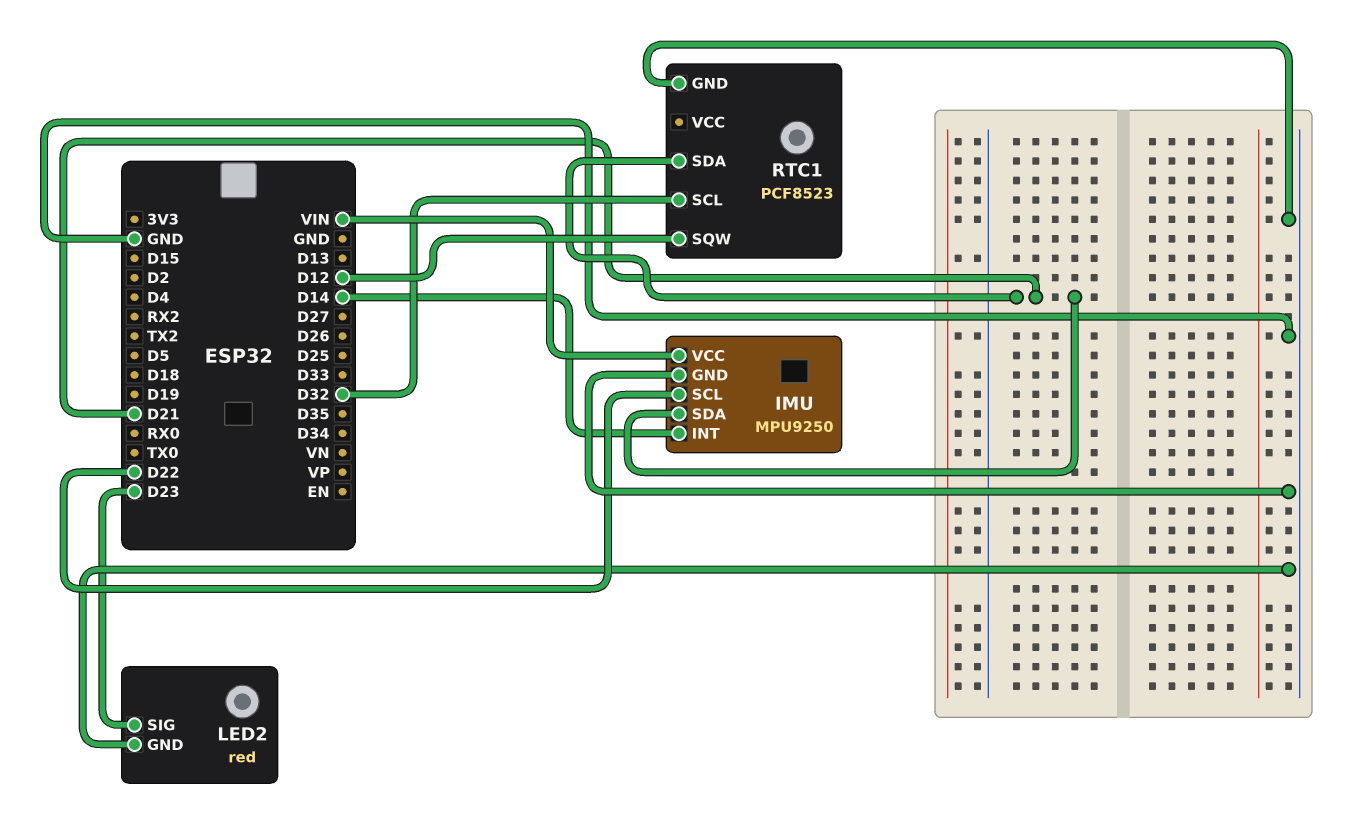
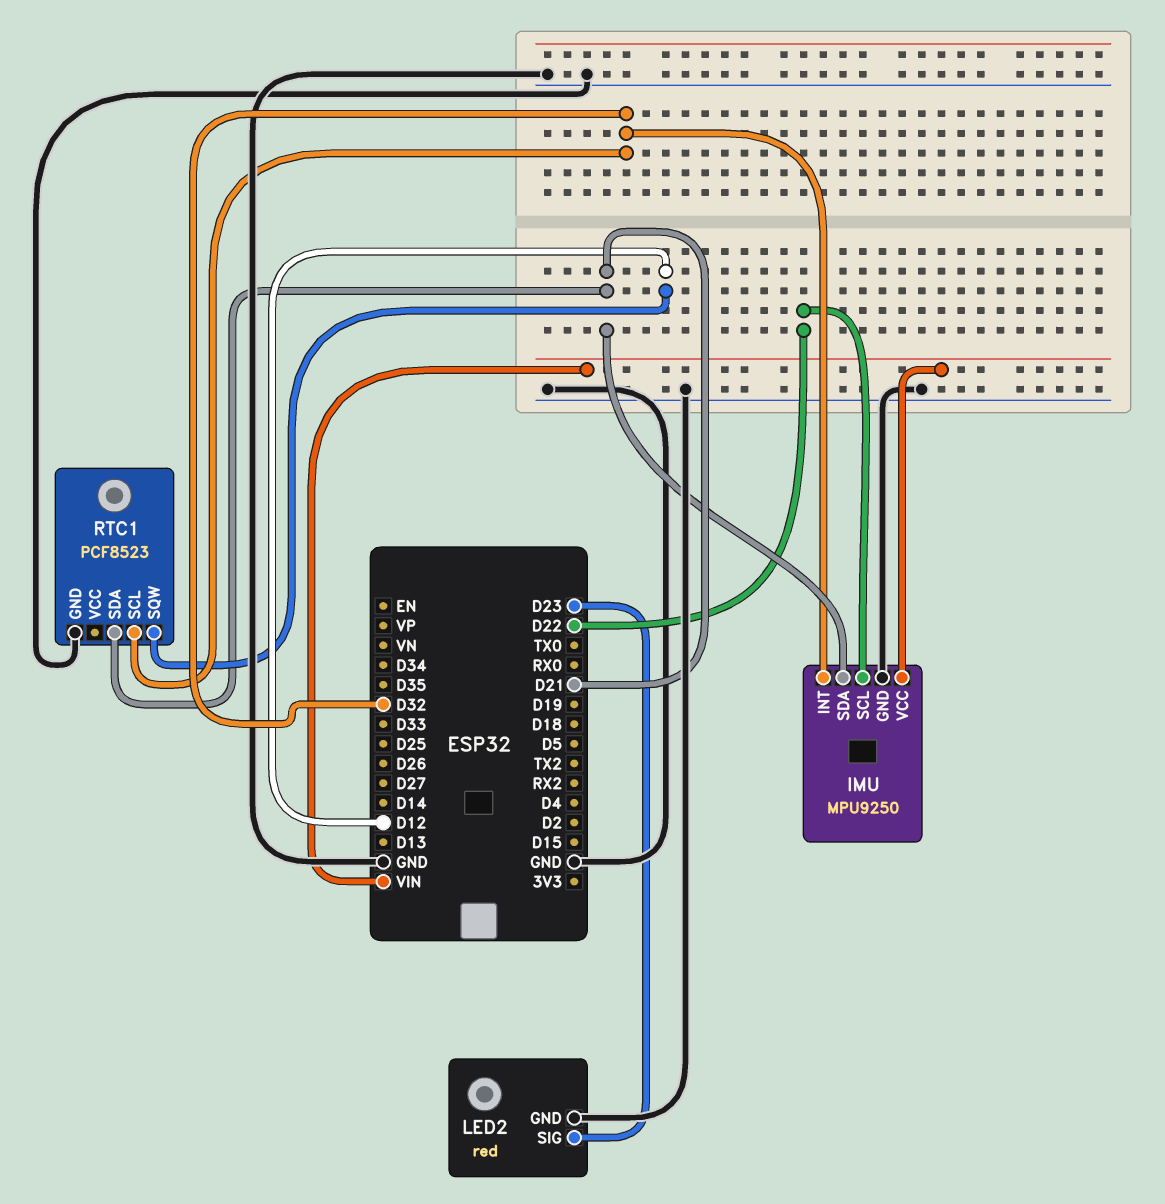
IMU pin INT: D14 -> D32

